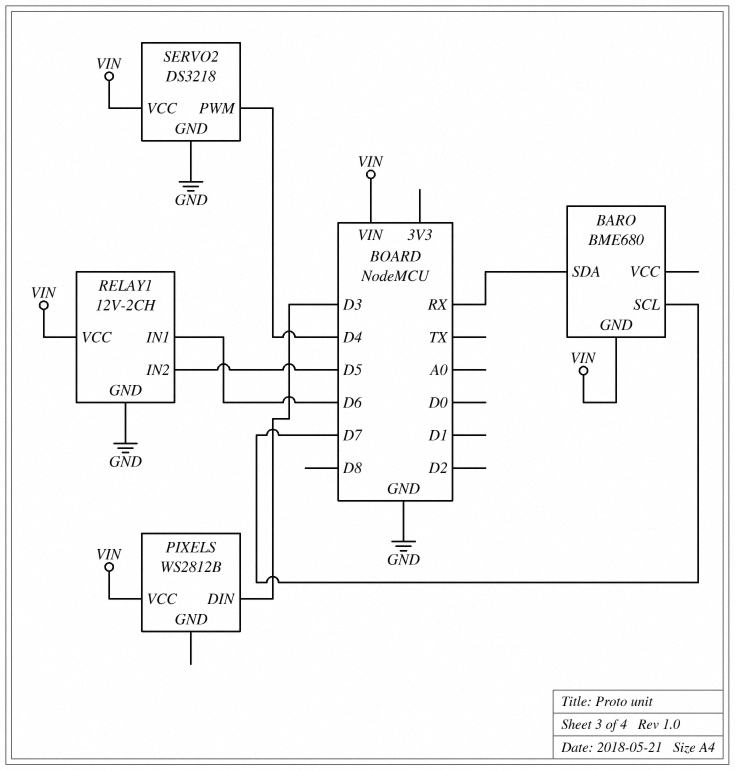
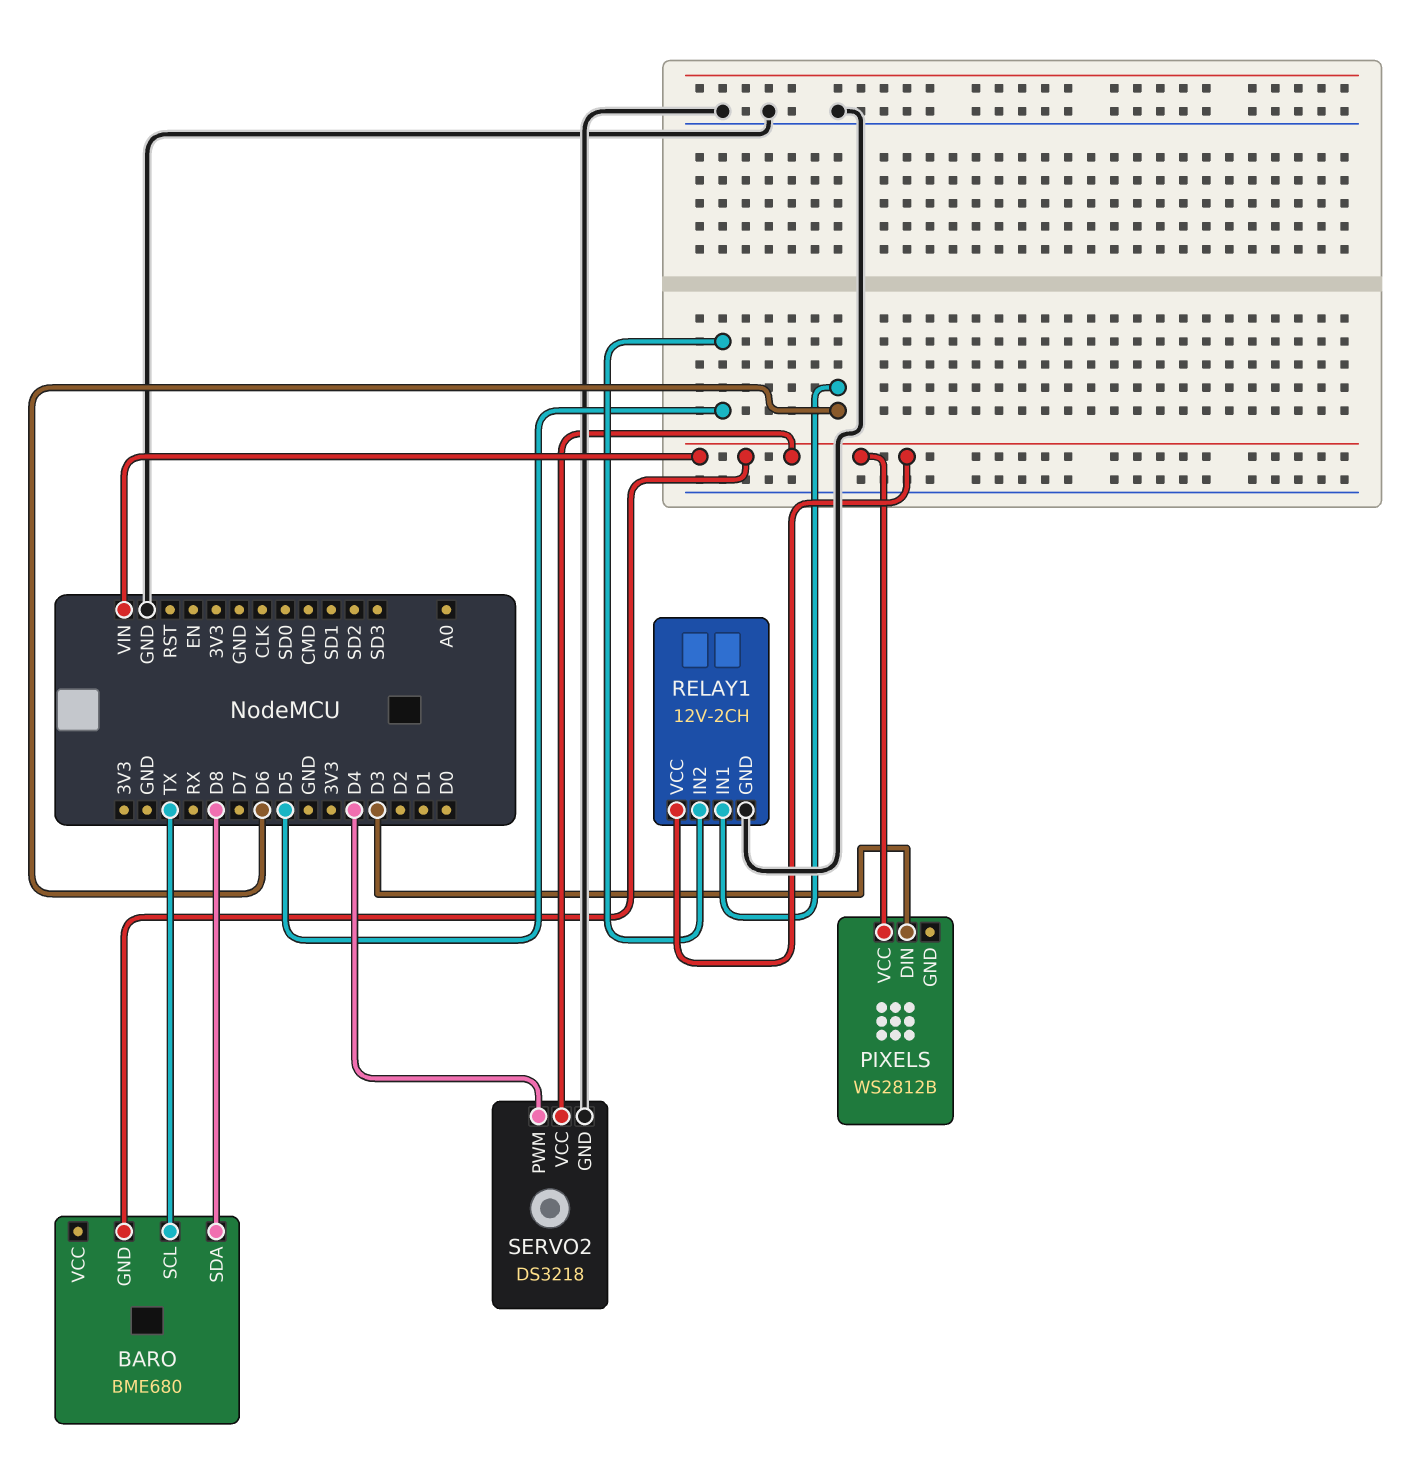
BARO pin SCL: D7 -> TX
BARO pin SDA: RX -> D8

